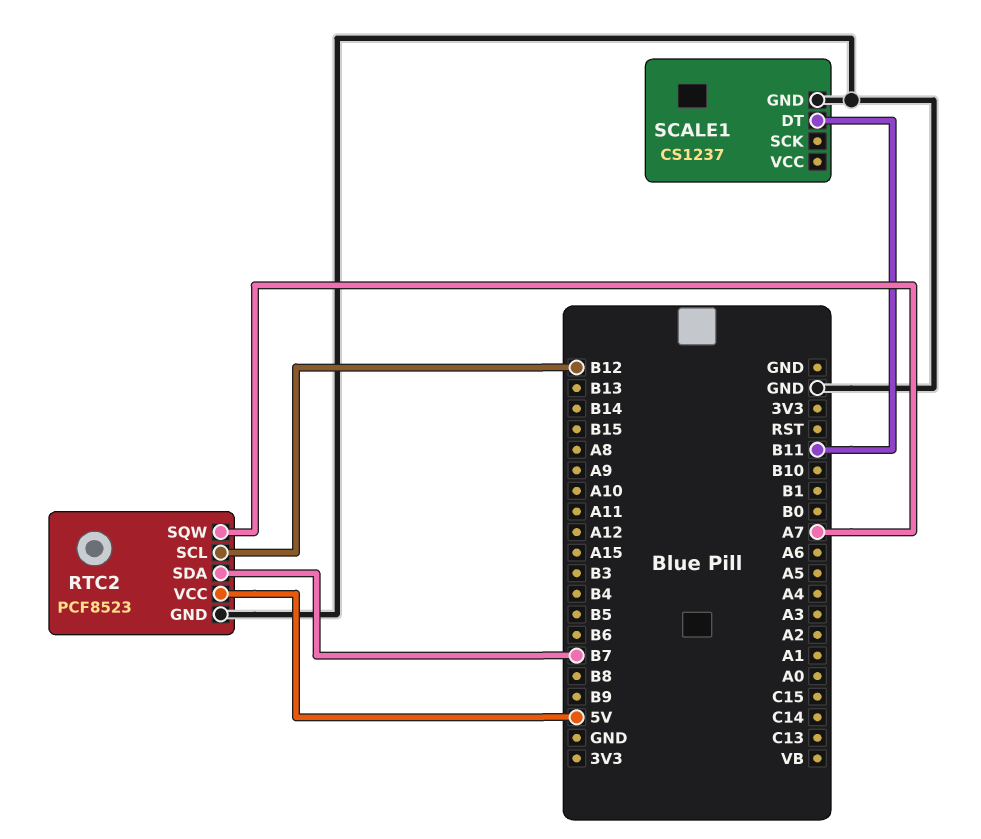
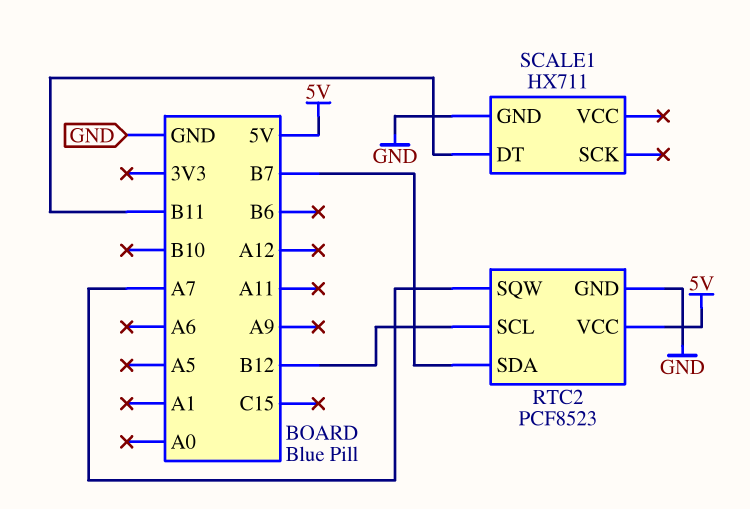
SCALE1: CS1237 -> HX711

